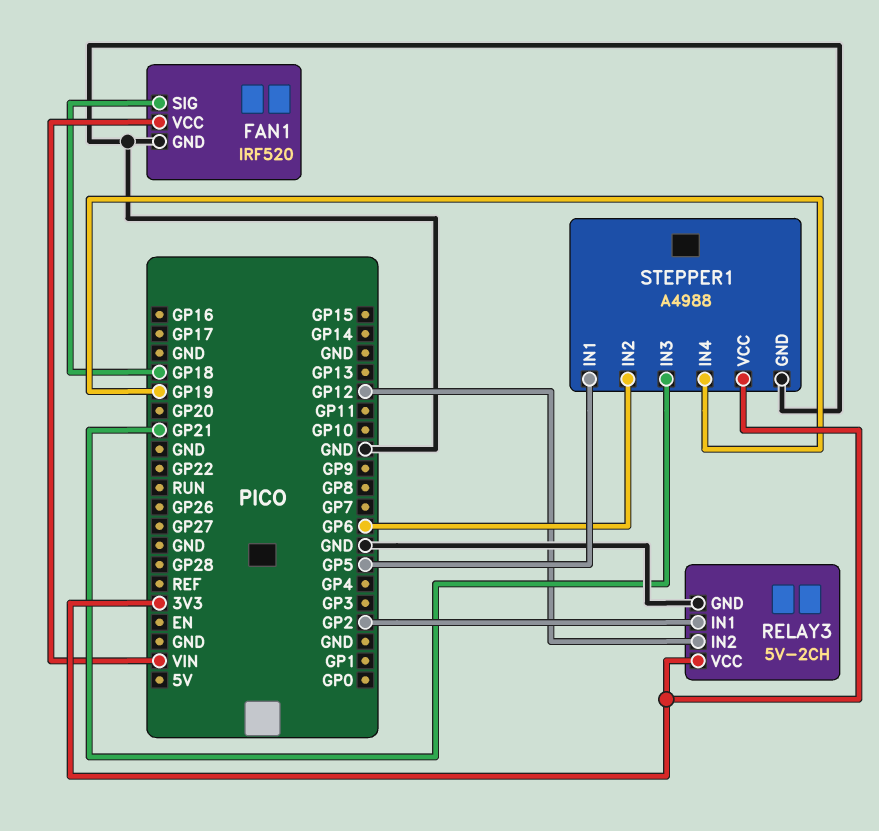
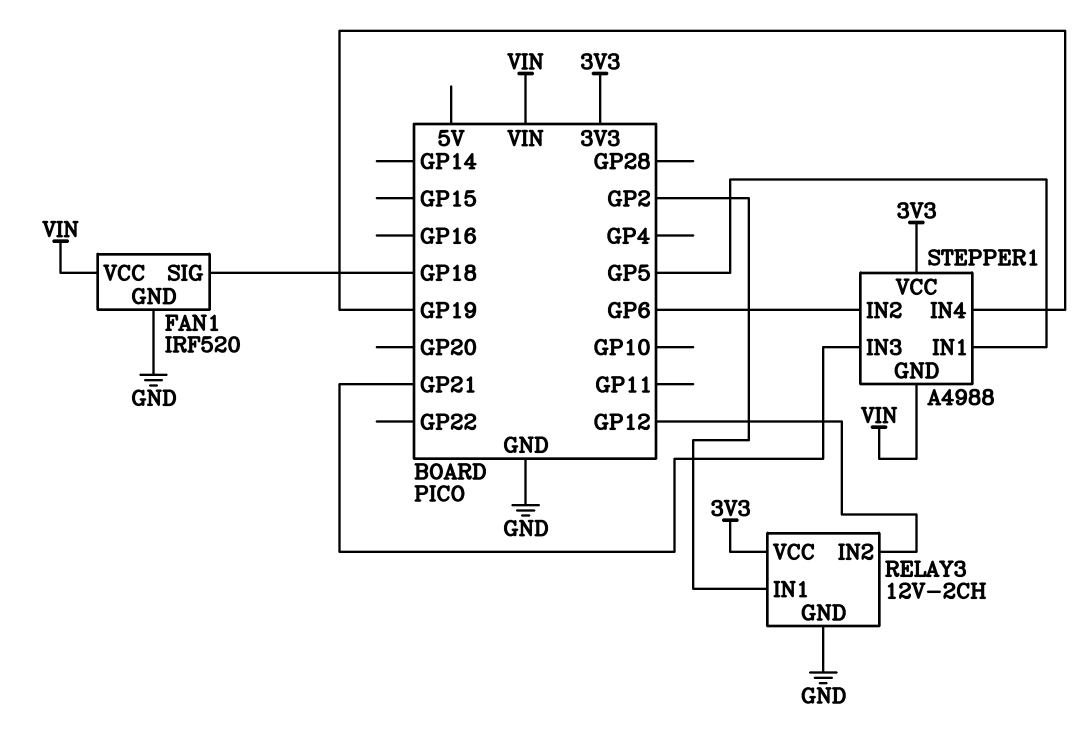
RELAY3: 5V-2CH -> 12V-2CH
STEPPER1 pin GND: GND -> VIN

